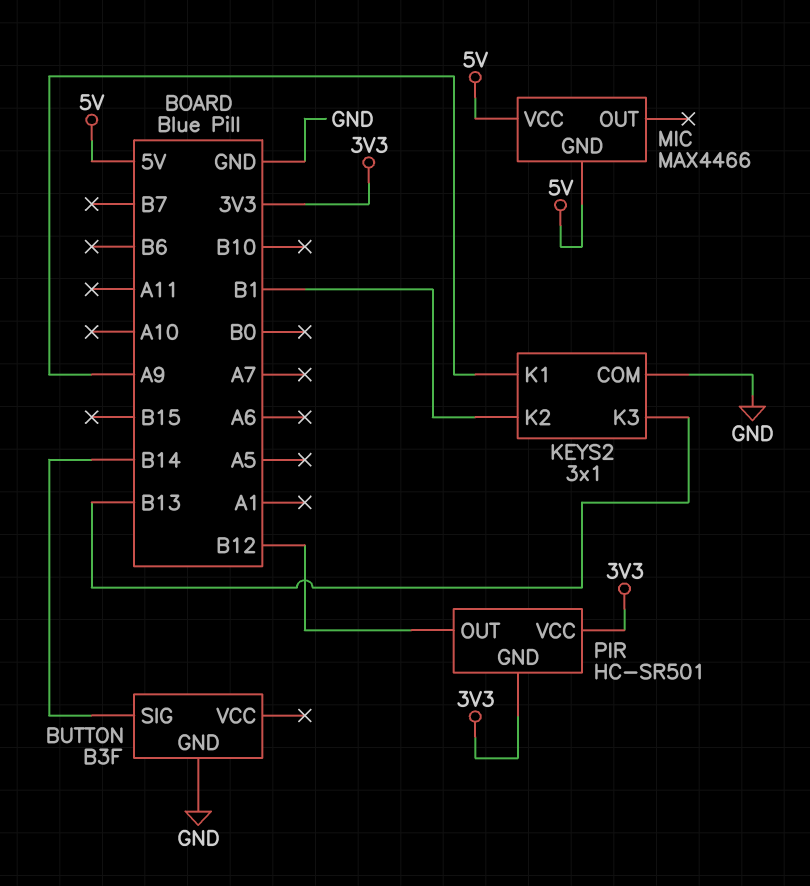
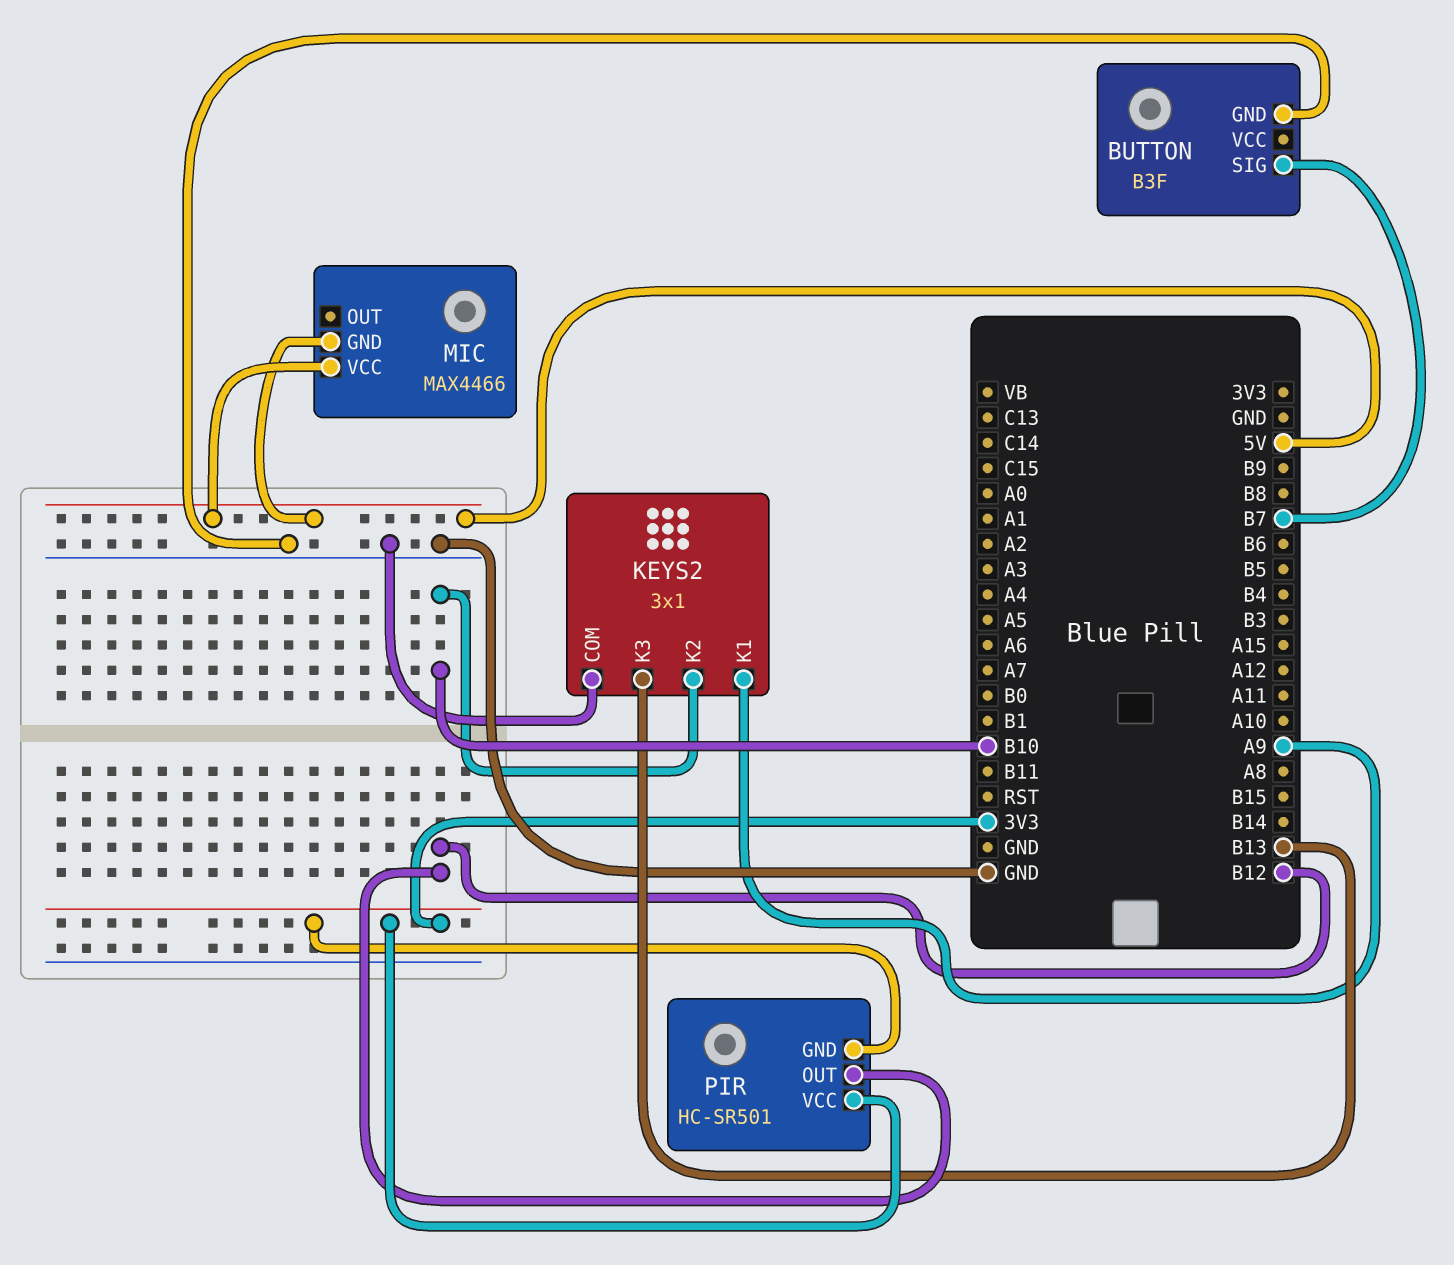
BUTTON pin SIG: B14 -> B7
KEYS2 pin K2: B1 -> B10

